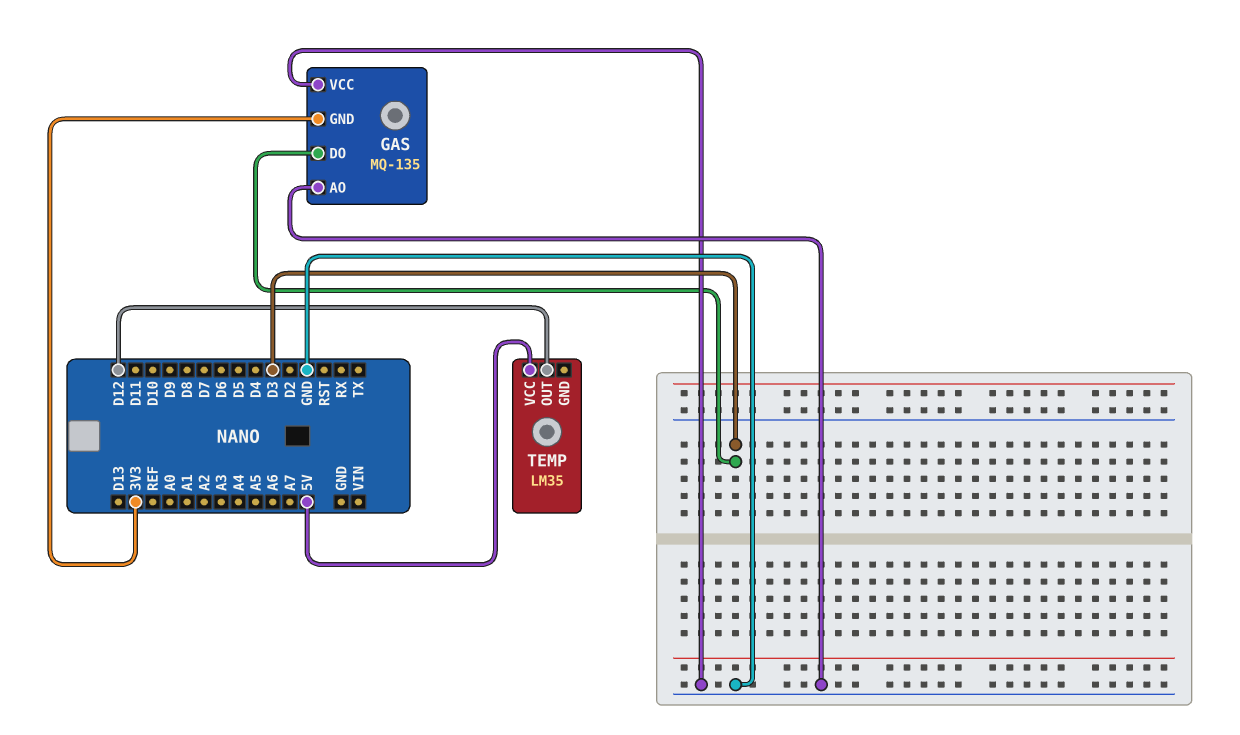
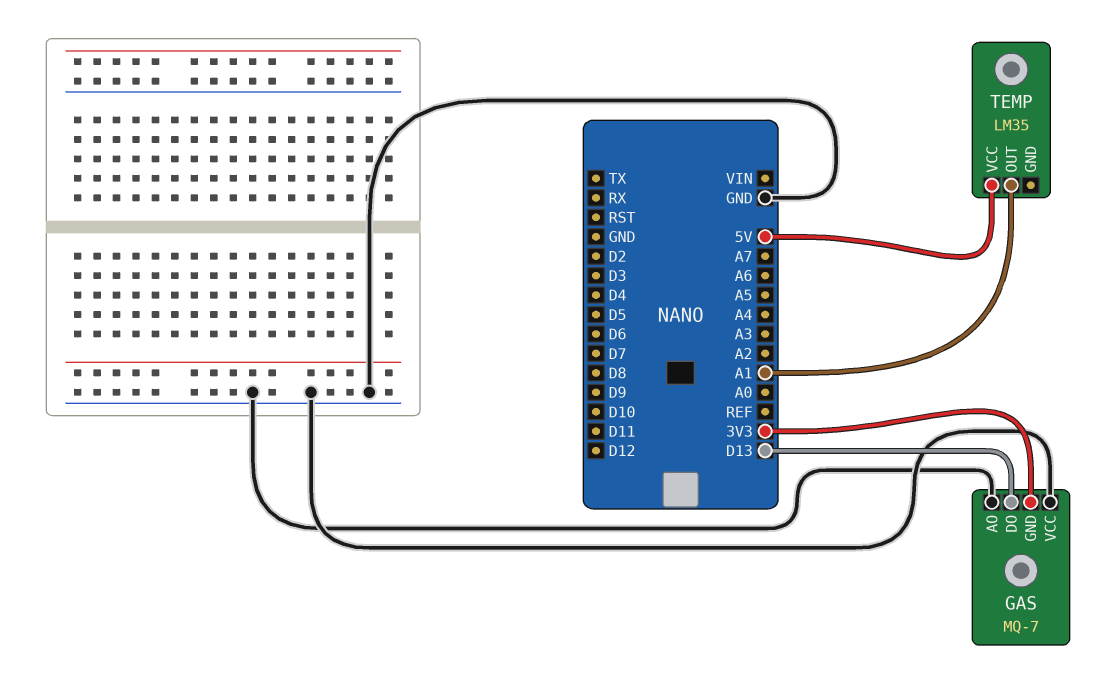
GAS: MQ-135 -> MQ-7
GAS pin DO: D3 -> D13
TEMP pin OUT: D12 -> A1

